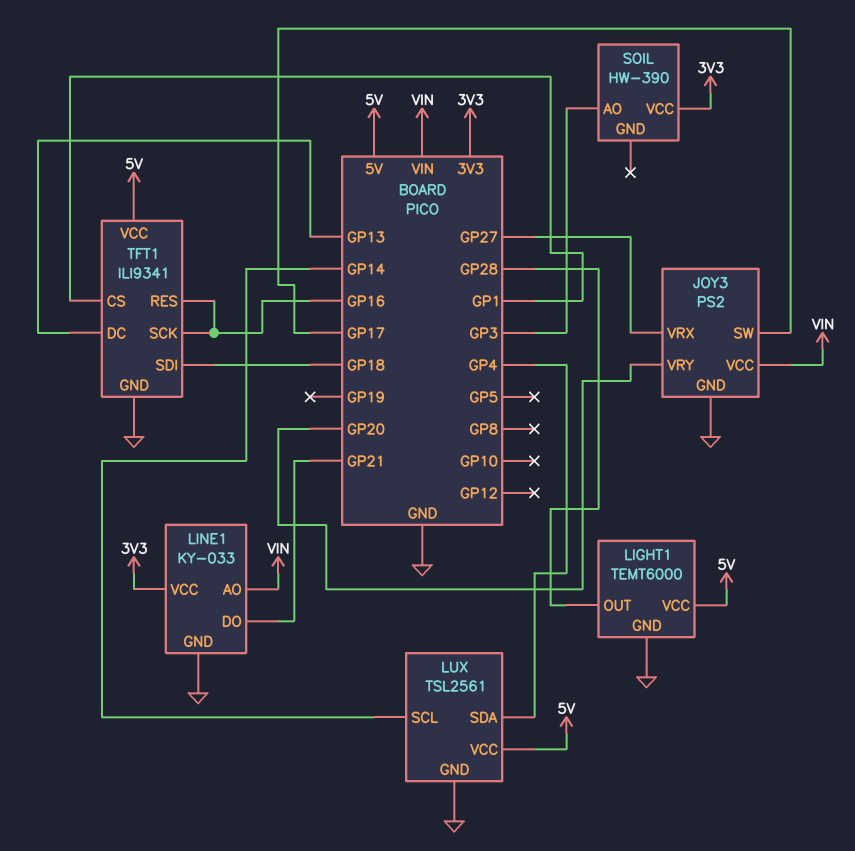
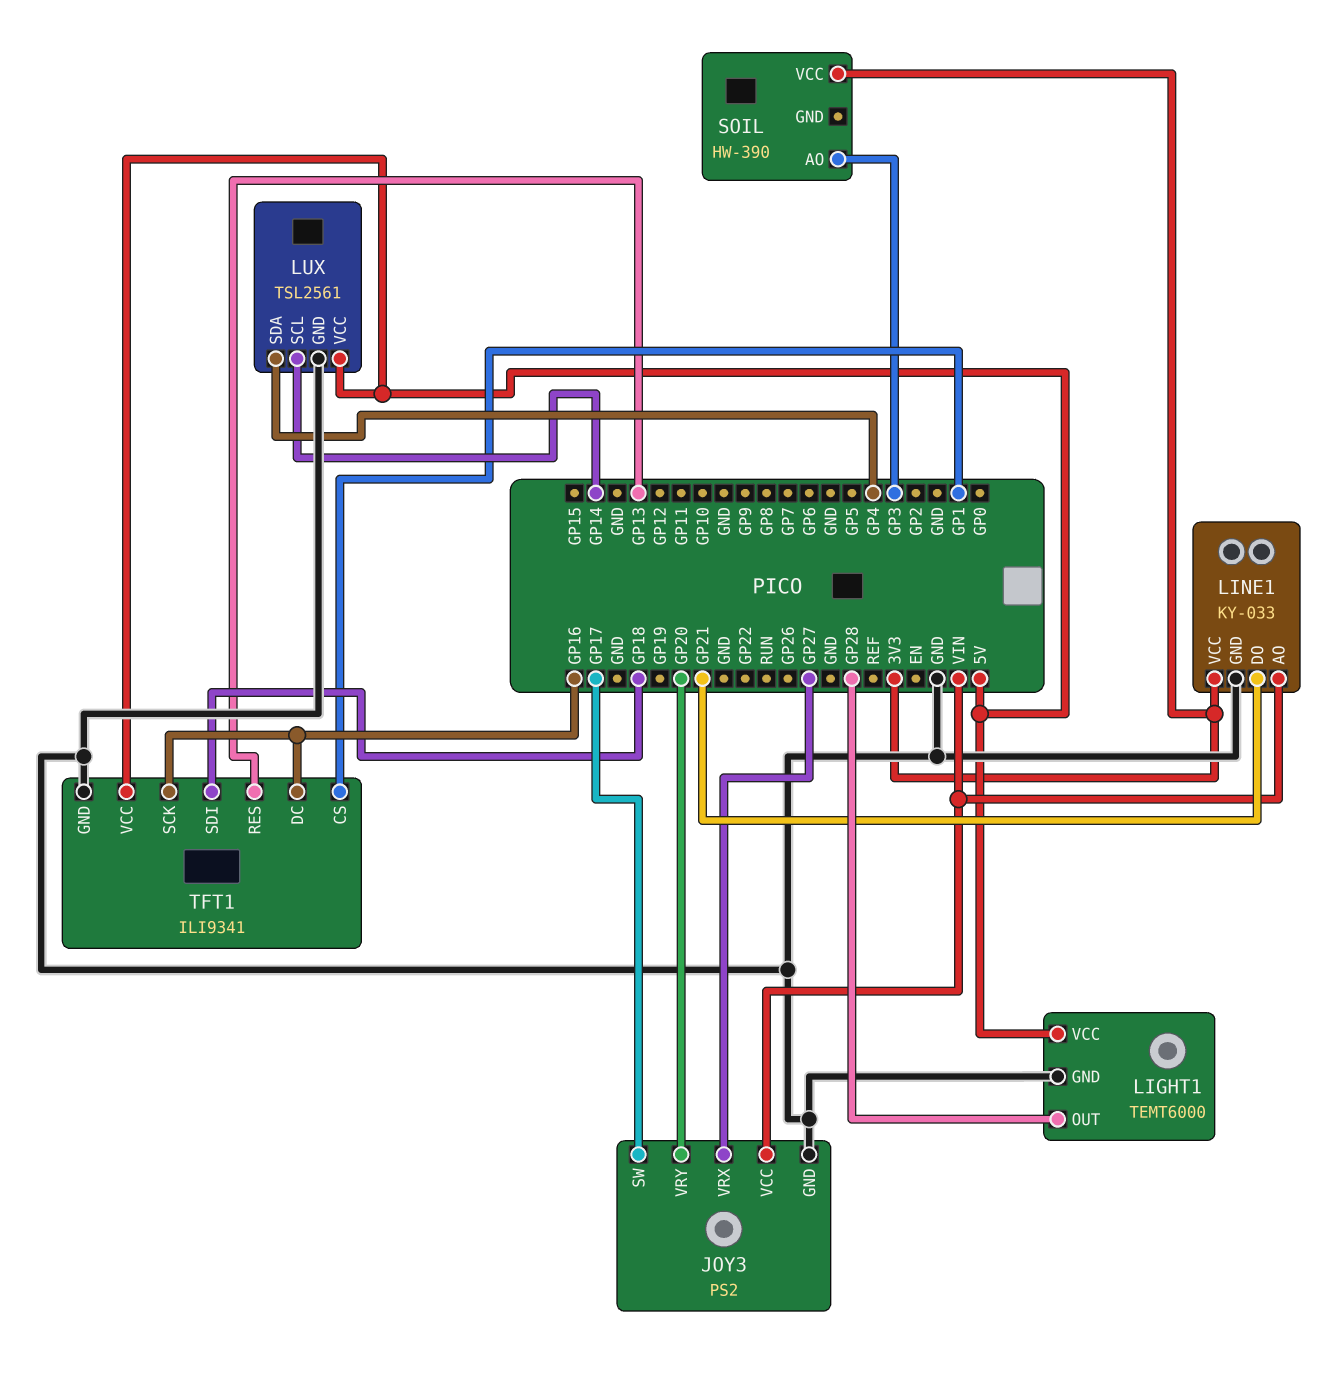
TFT1 pin DC: GP13 -> GP16
TFT1 pin RES: GP16 -> GP13

